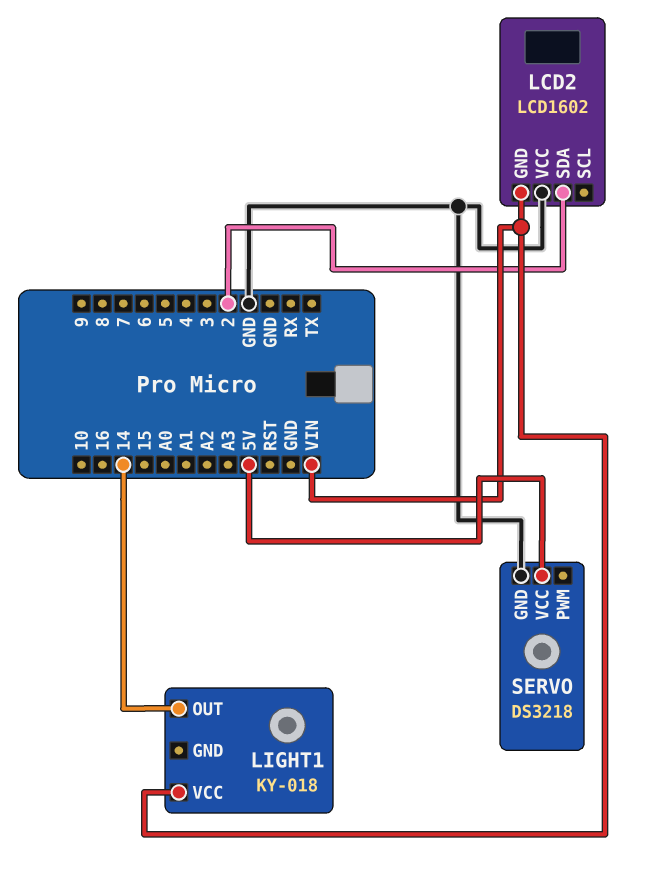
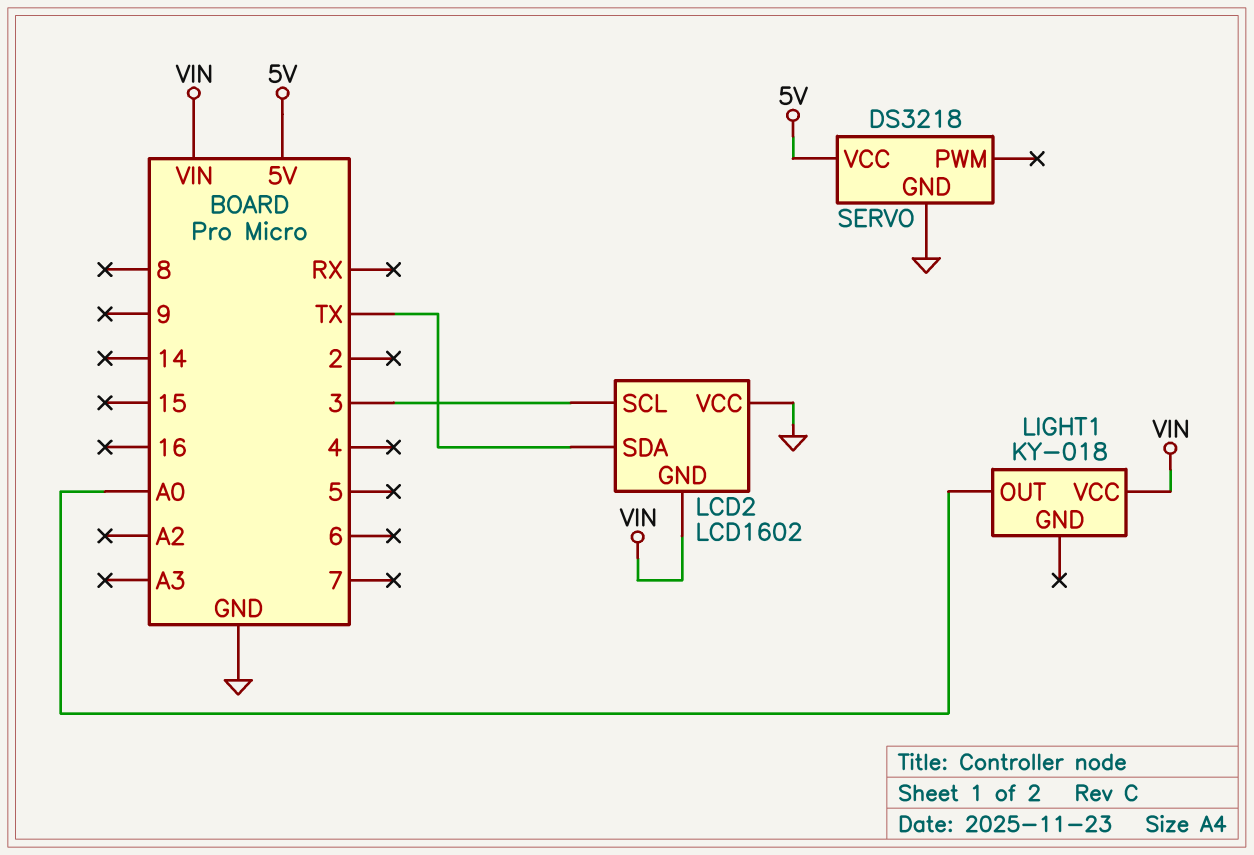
LCD2 pin SCL: none -> 3
LCD2 pin SDA: 2 -> TX
LIGHT1 pin OUT: 14 -> A0

